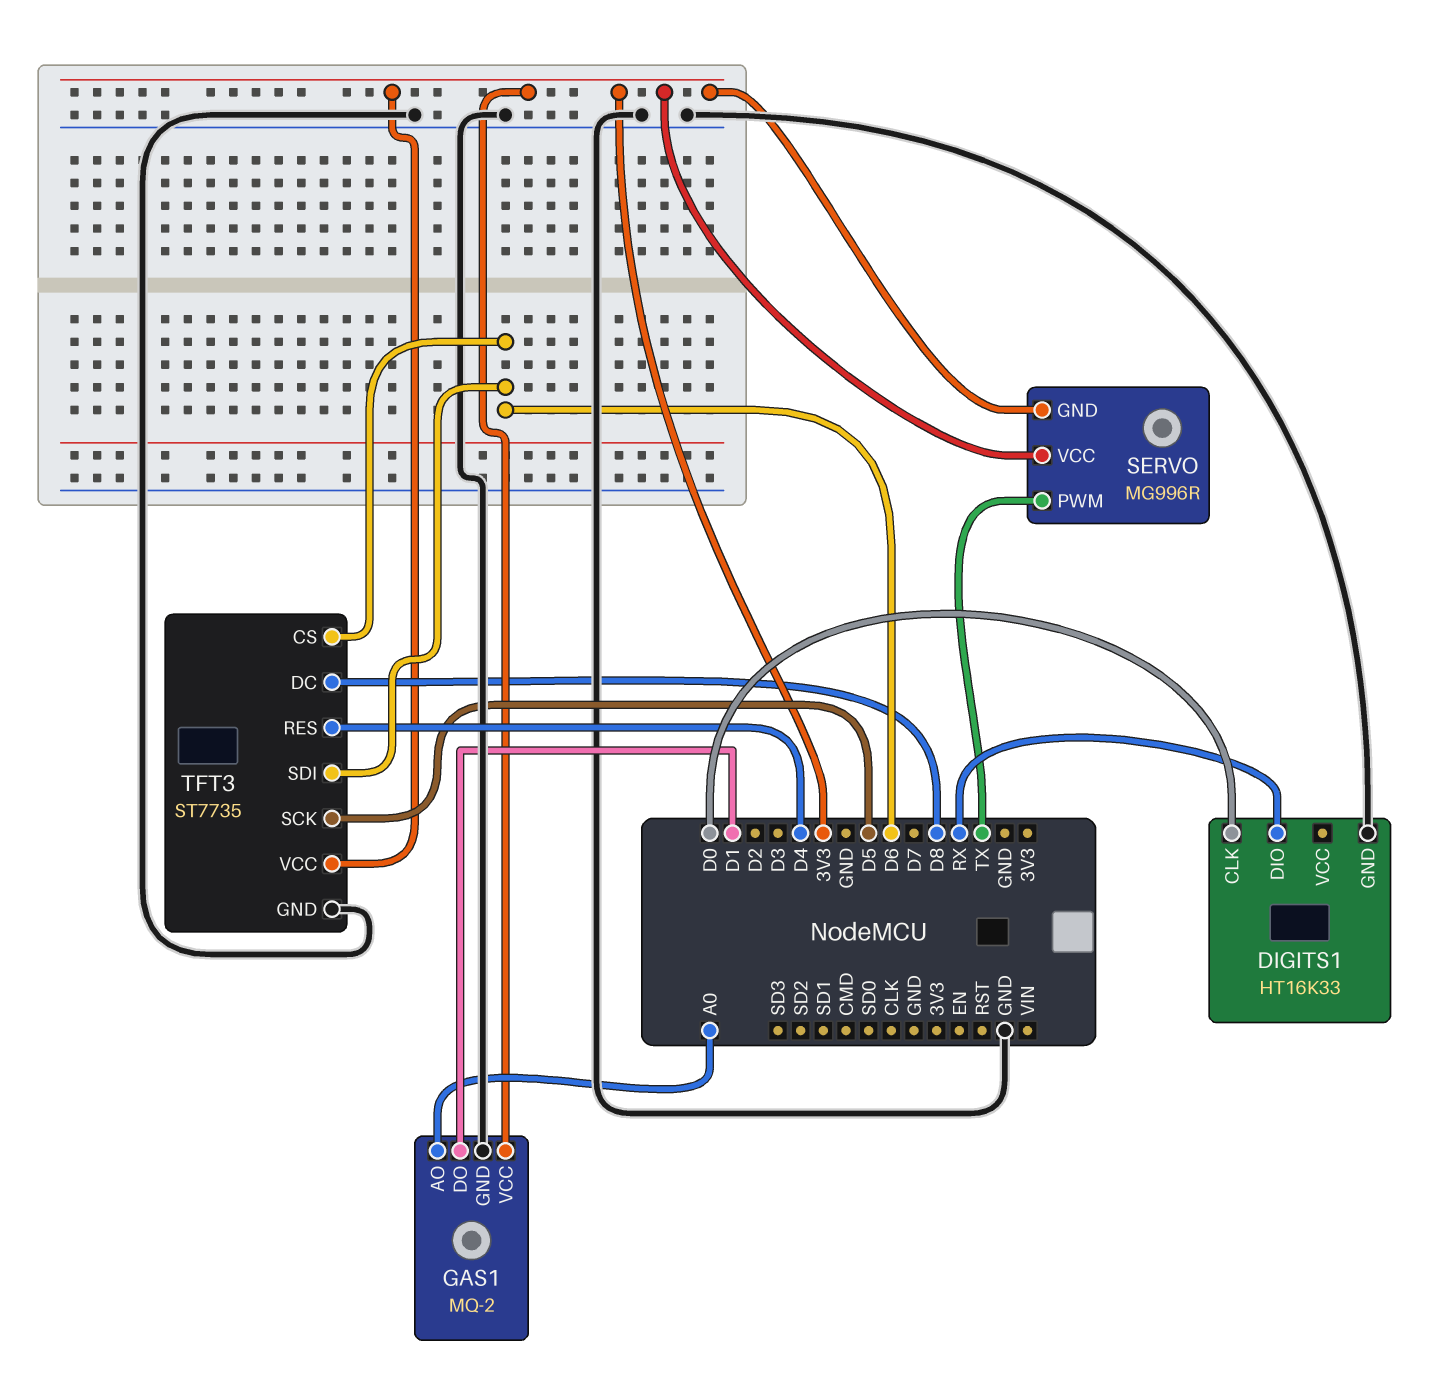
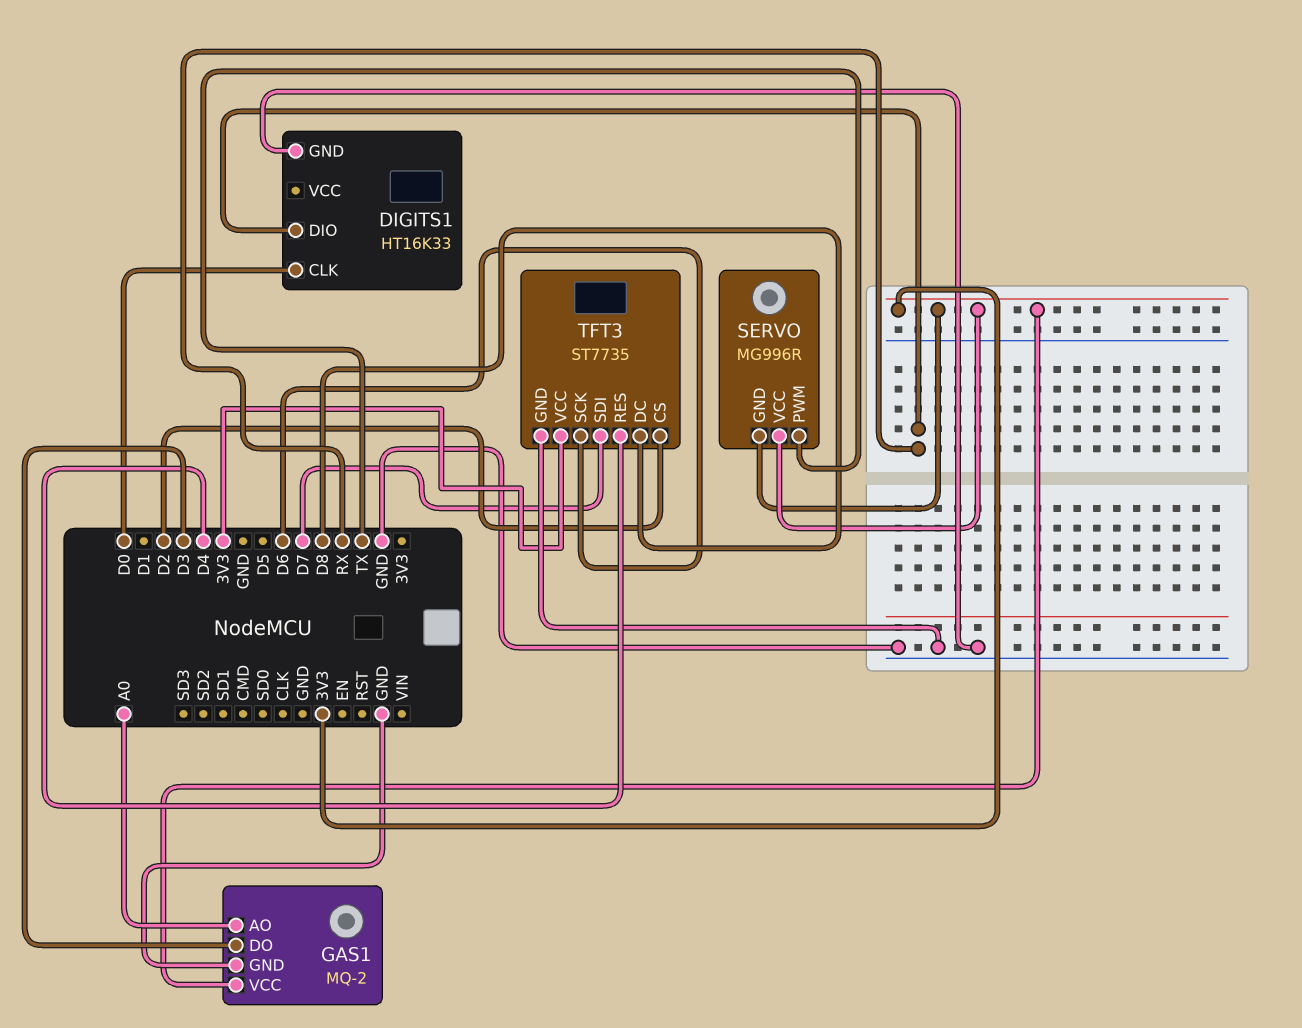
GAS1 pin DO: D1 -> D3
TFT3 pin CS: D6 -> D2
TFT3 pin SCK: D5 -> D6
TFT3 pin SDI: D6 -> D7

